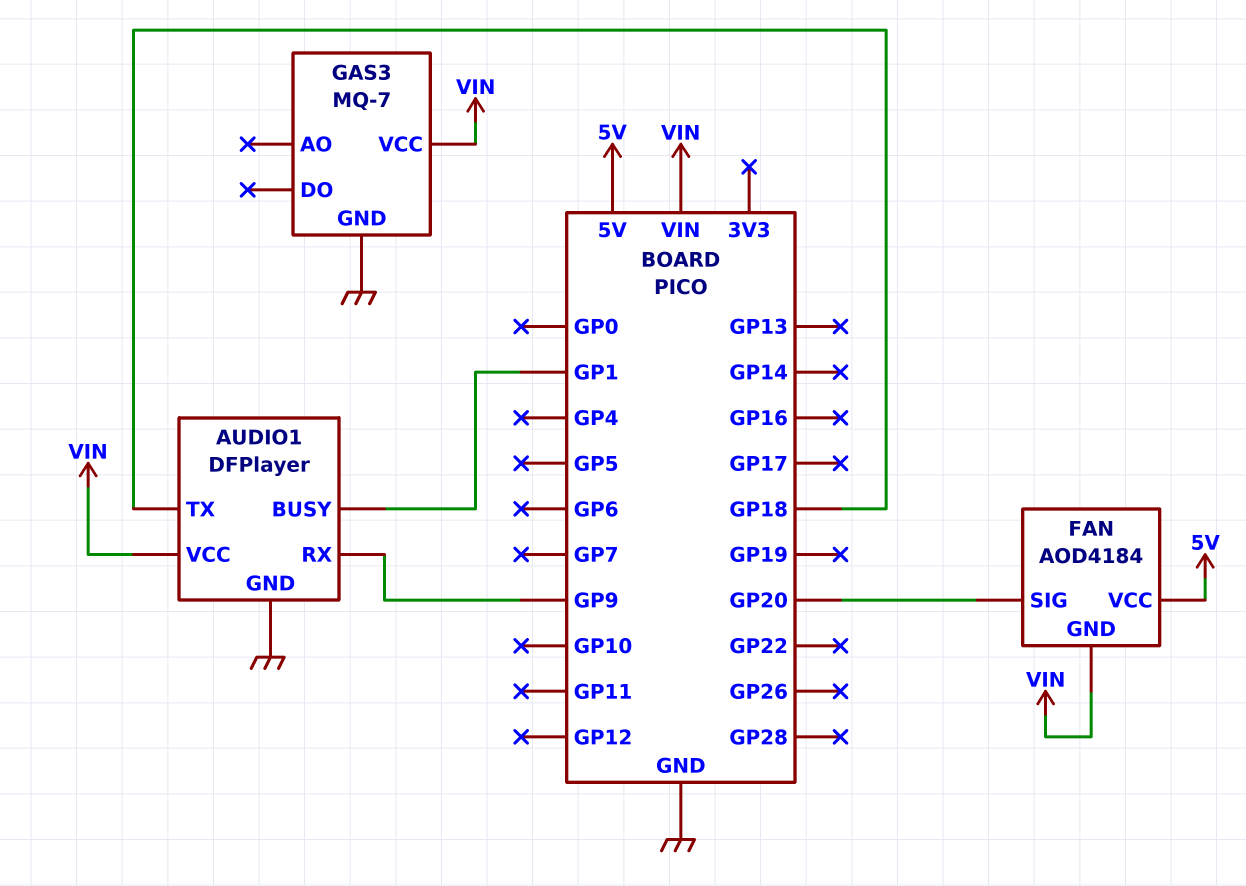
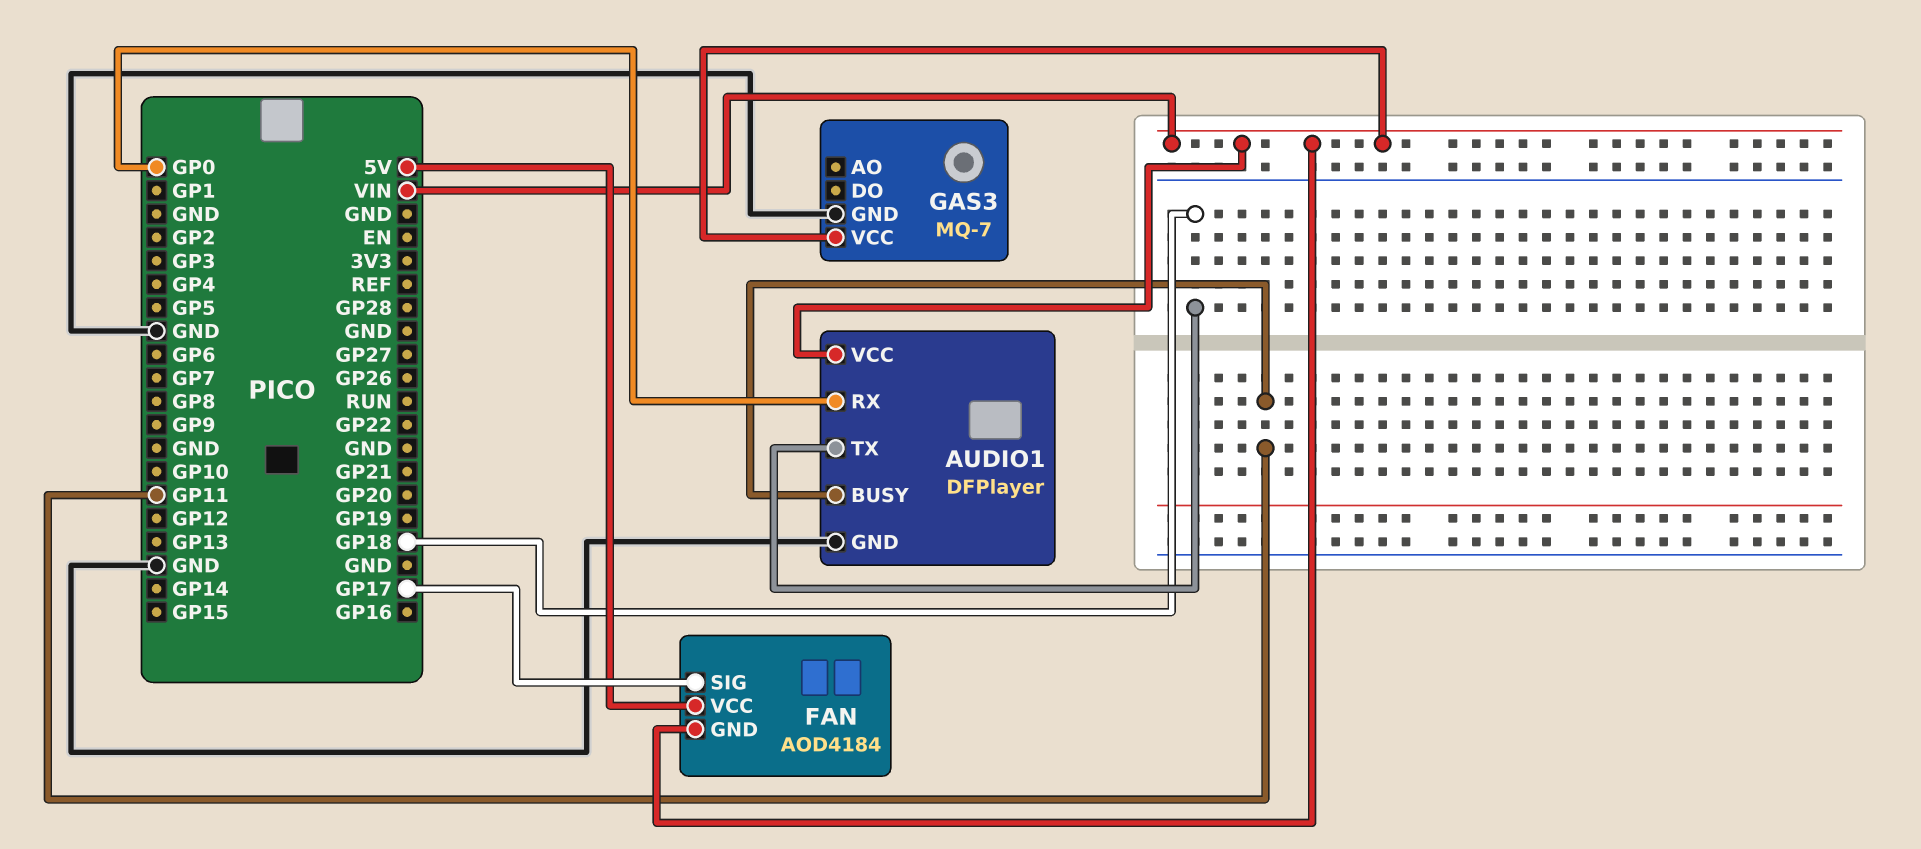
AUDIO1 pin BUSY: GP1 -> GP11
AUDIO1 pin RX: GP9 -> GP0
FAN pin SIG: GP20 -> GP17

